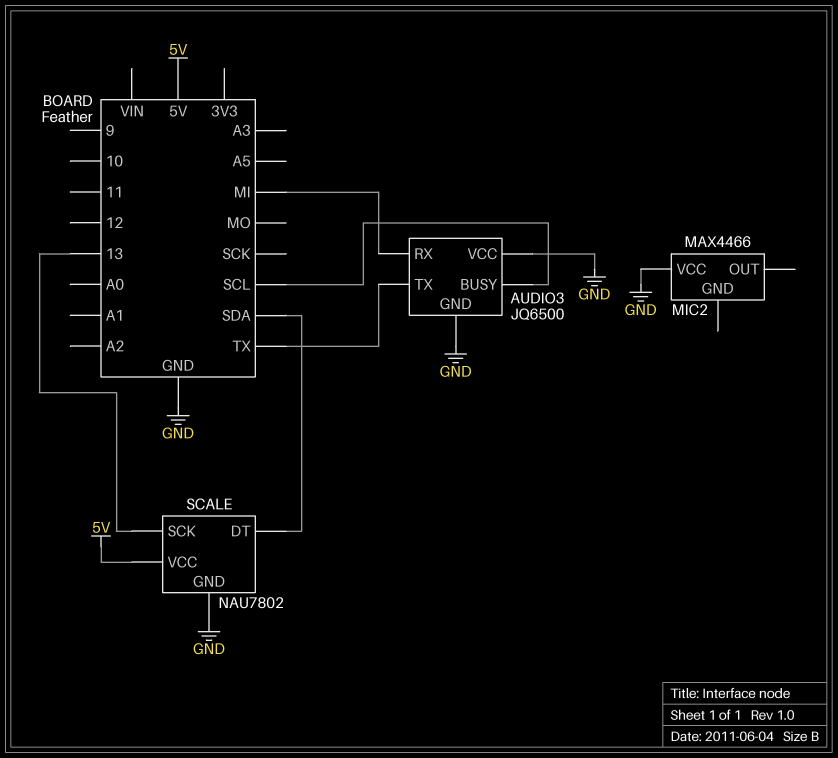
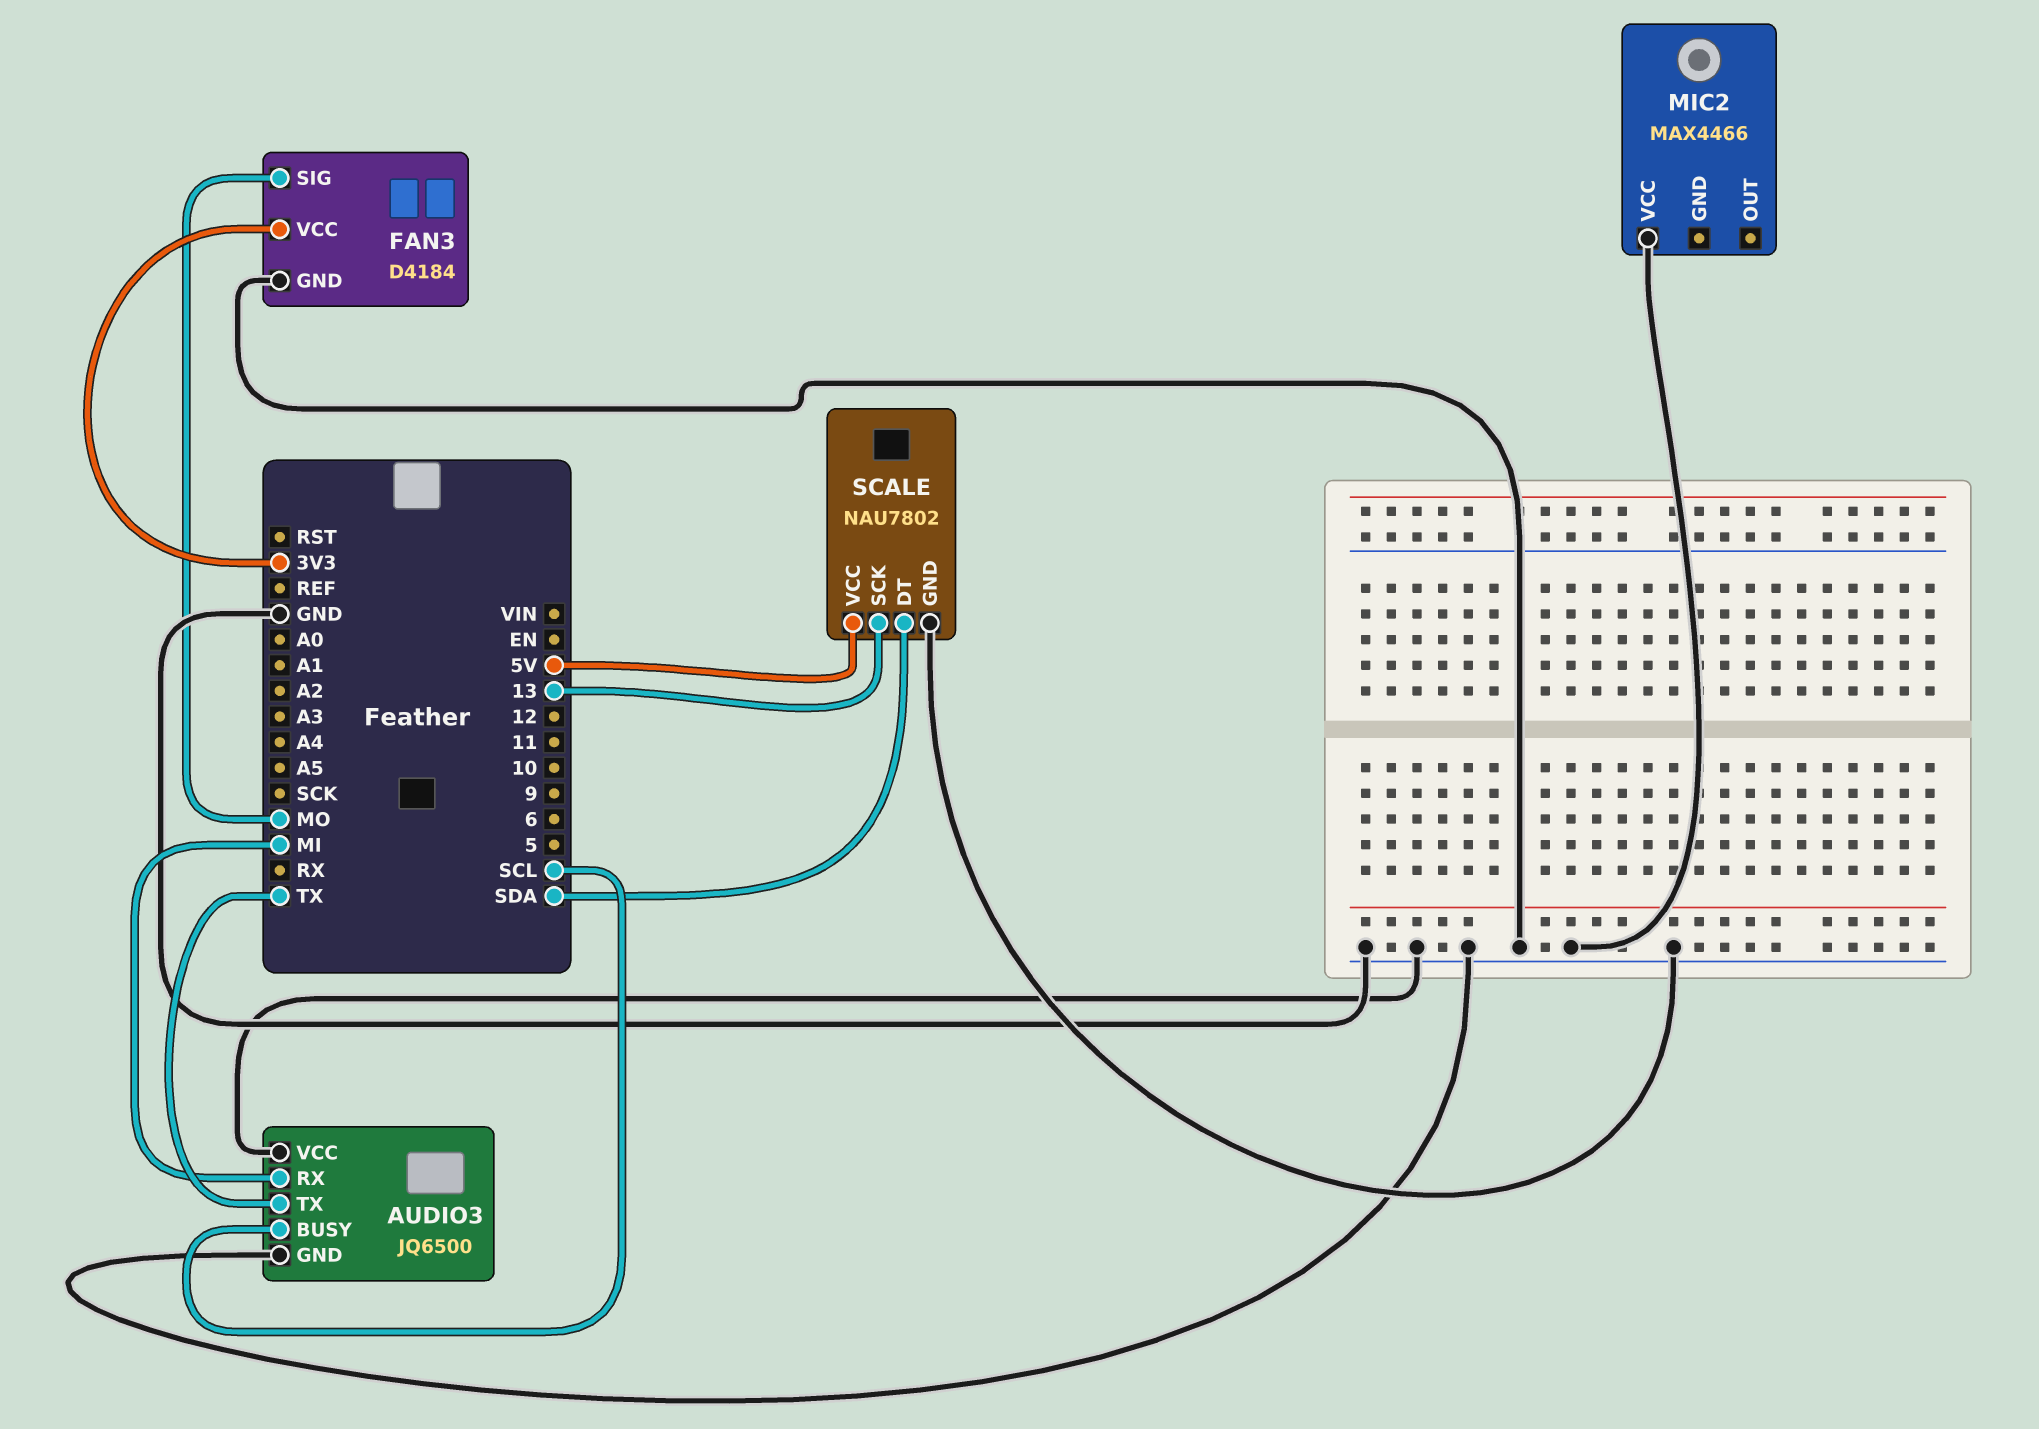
FAN3: none -> D4184
FAN3 pin GND: none -> GND
FAN3 pin SIG: none -> MO
FAN3 pin VCC: none -> 3V3

